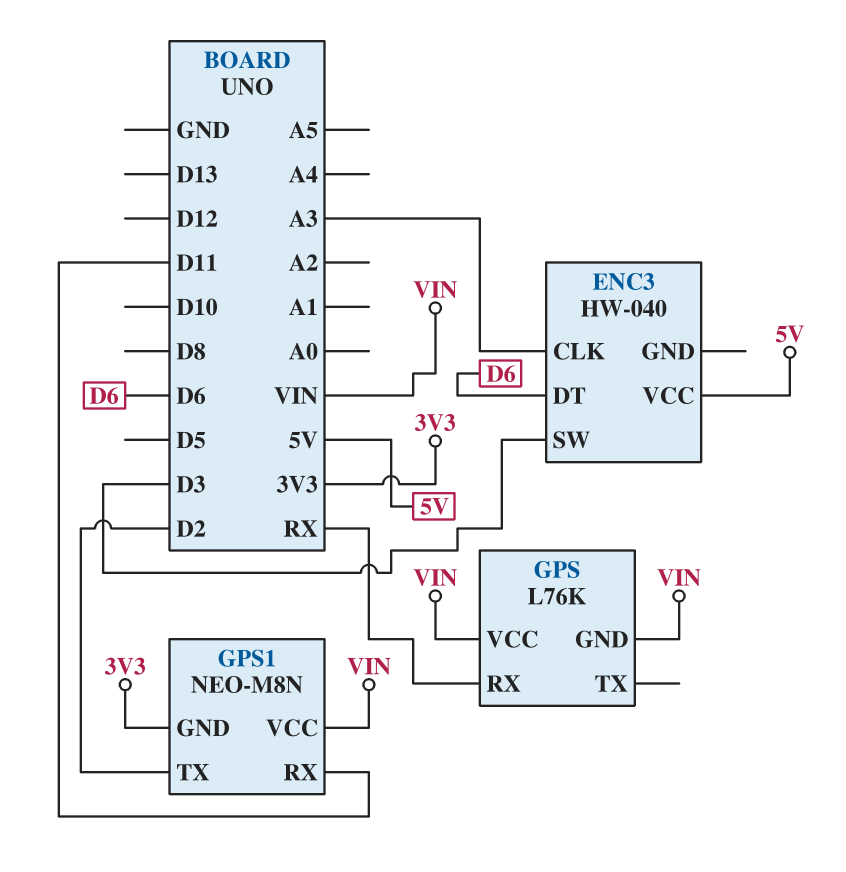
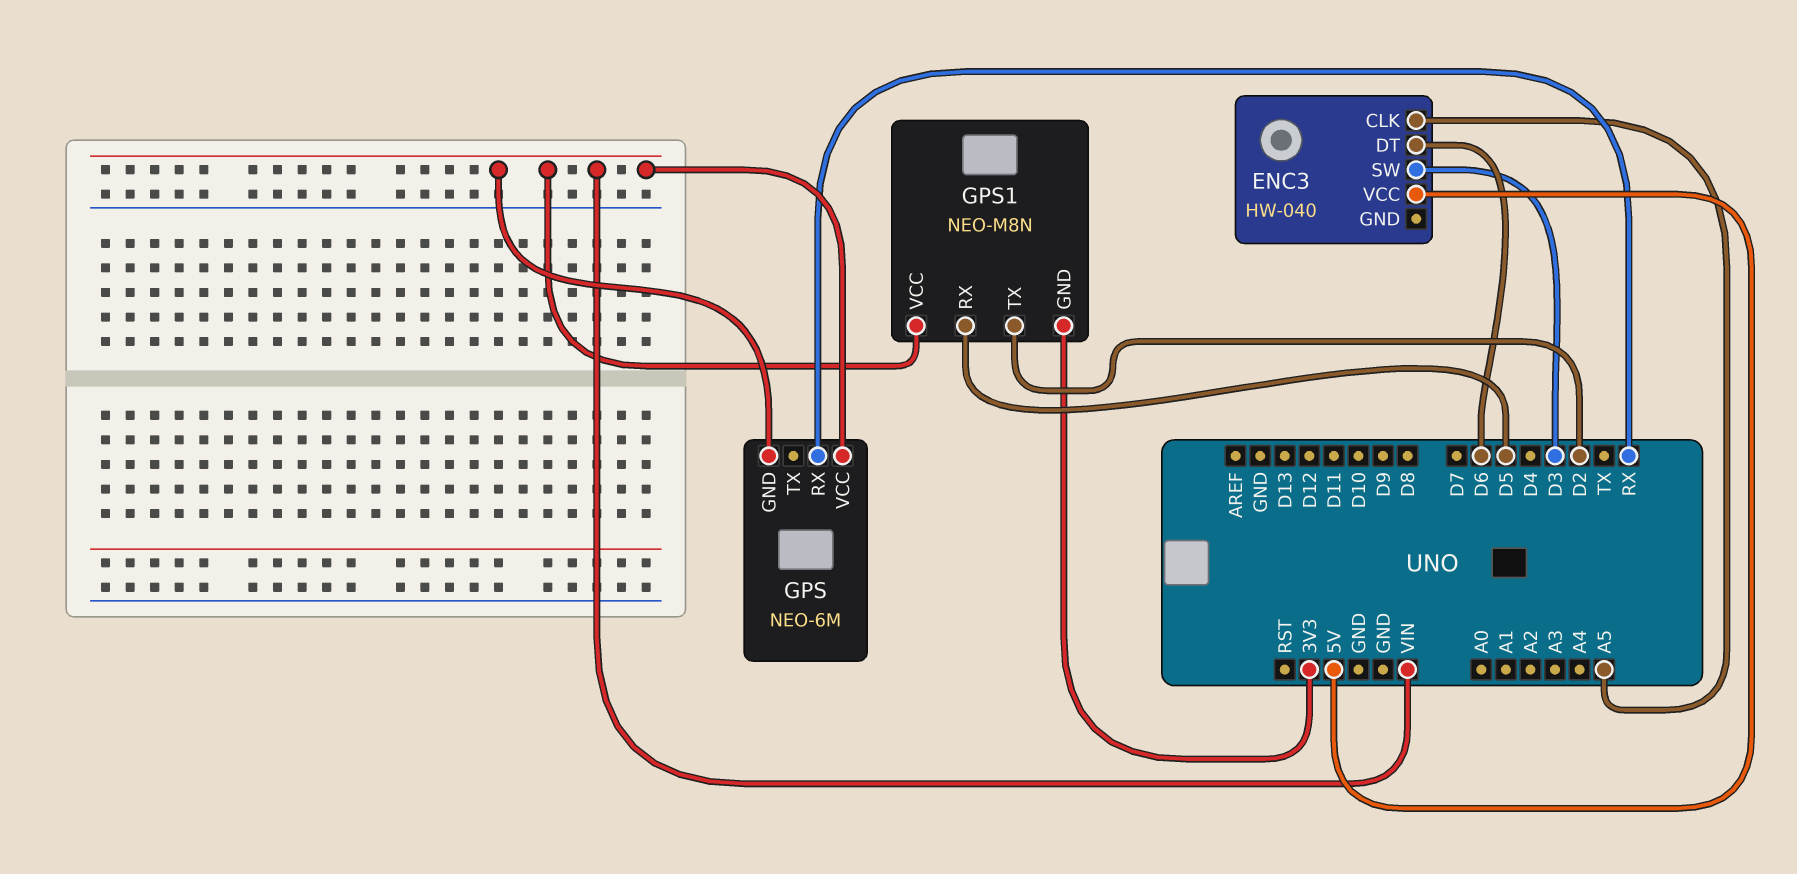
ENC3 pin CLK: A3 -> A5
GPS: L76K -> NEO-6M
GPS1 pin RX: D11 -> D5

